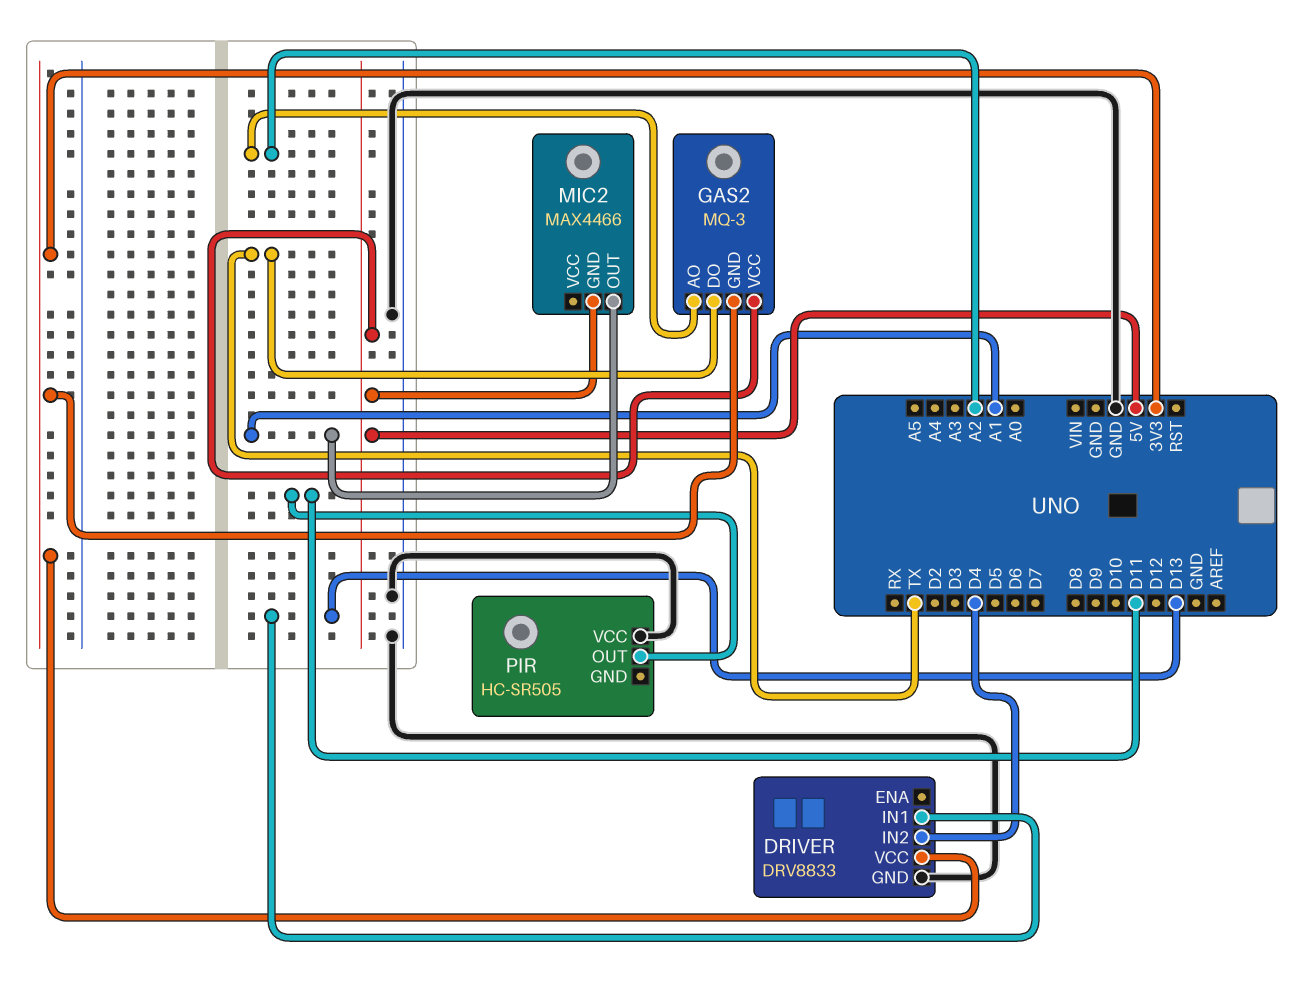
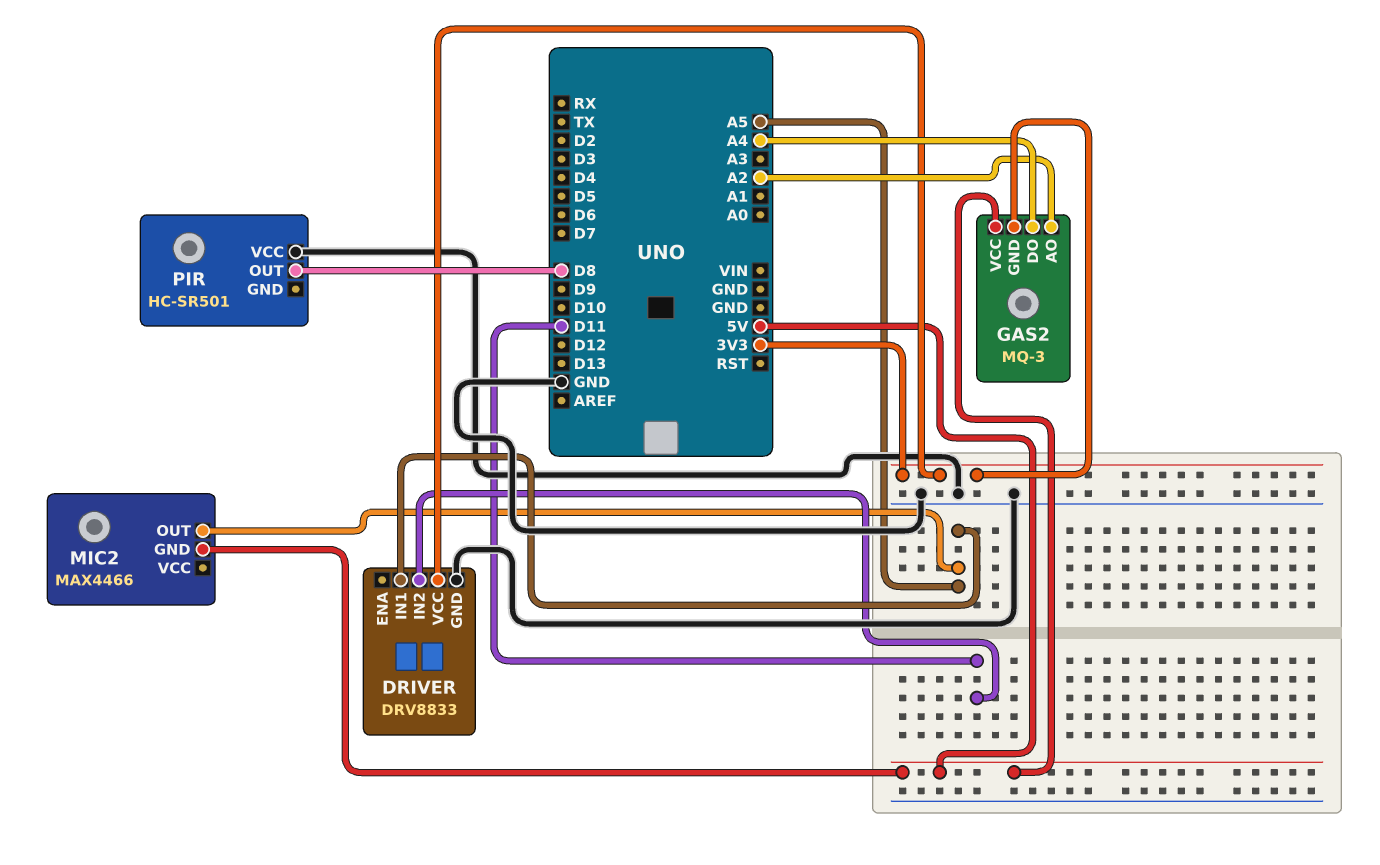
DRIVER pin IN1: D13 -> A5
DRIVER pin IN2: D4 -> D11
GAS2 pin DO: TX -> A4
MIC2 pin OUT: A1 -> A5
PIR: HC-SR505 -> HC-SR501
PIR pin OUT: D11 -> D8

